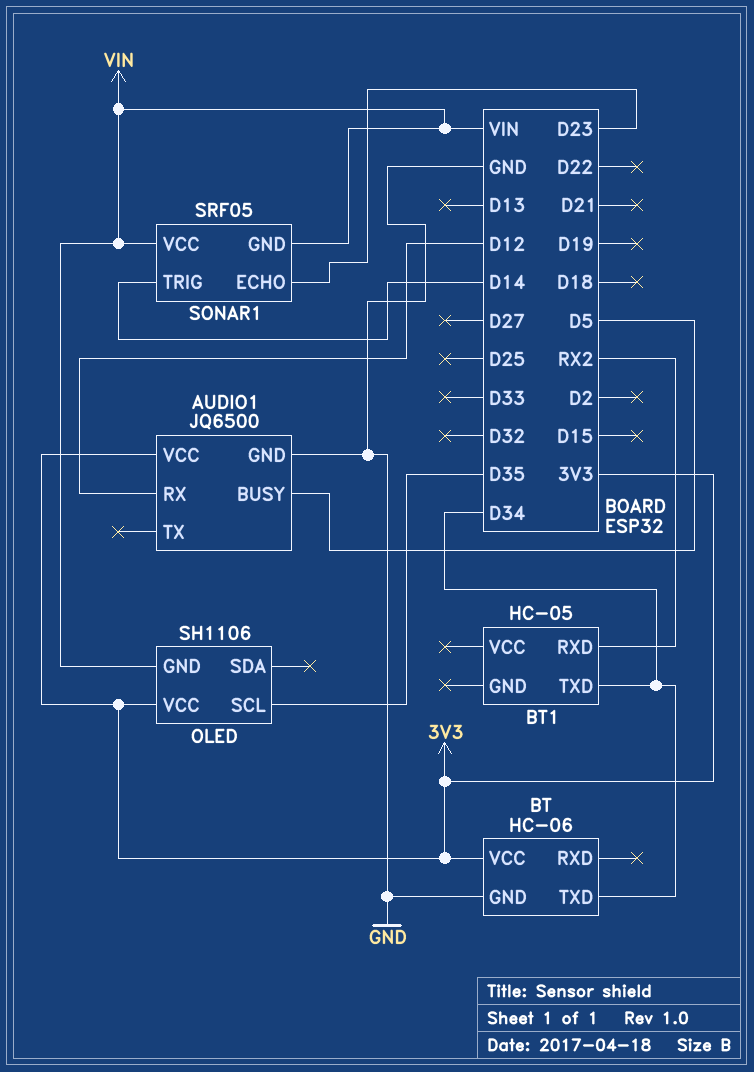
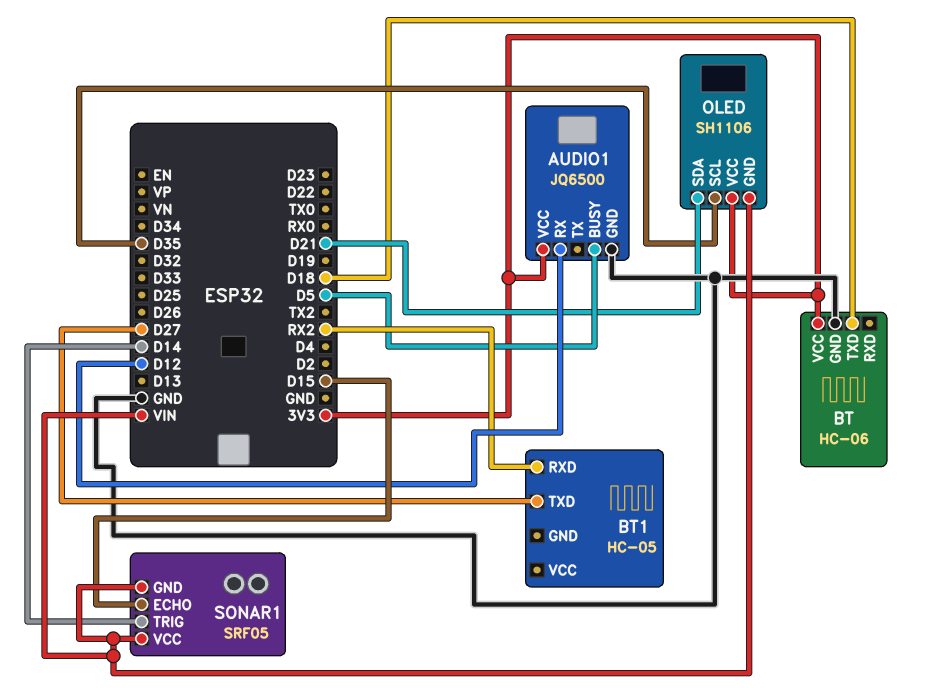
BT pin TXD: D34 -> D18
BT1 pin TXD: D34 -> D27
OLED pin SDA: none -> D21
SONAR1 pin ECHO: D23 -> D15

